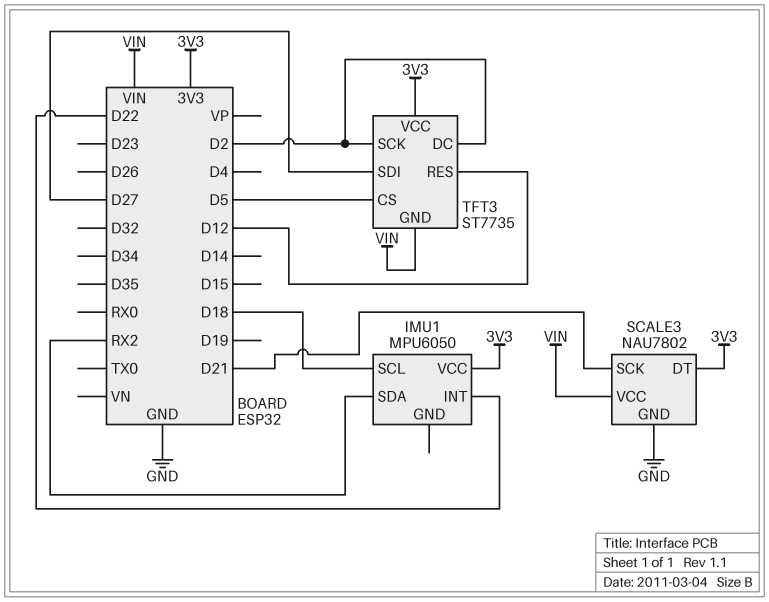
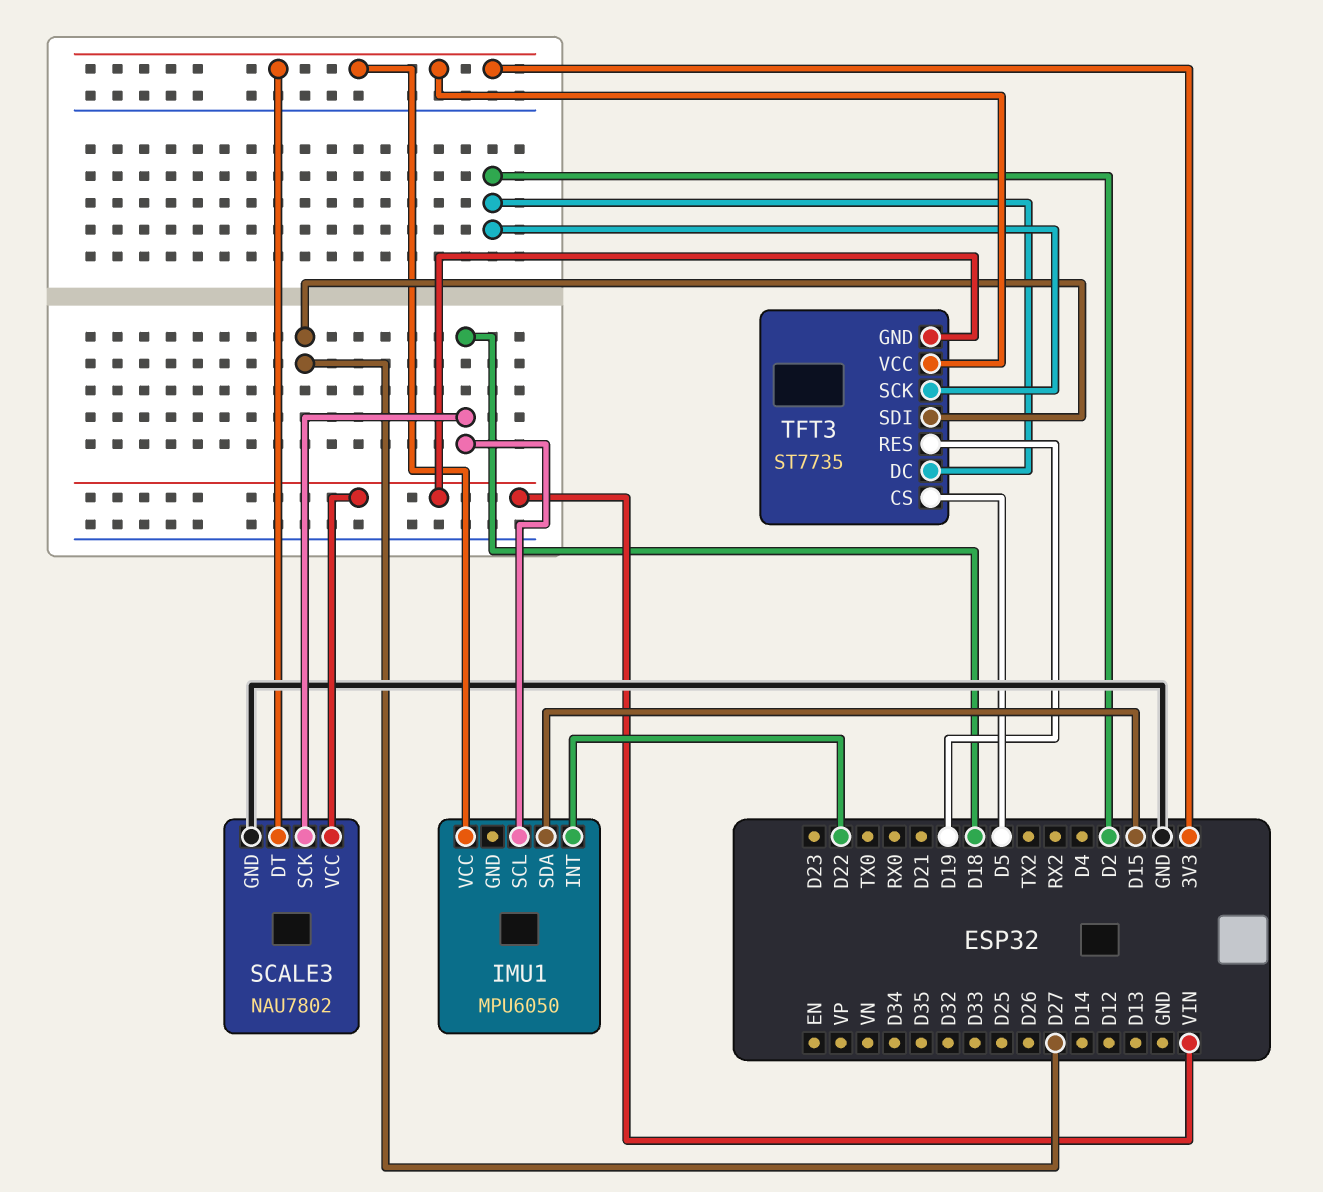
IMU1 pin SDA: RX2 -> D15
SCALE3 pin SCK: D21 -> D18
TFT3 pin RES: D12 -> D19

